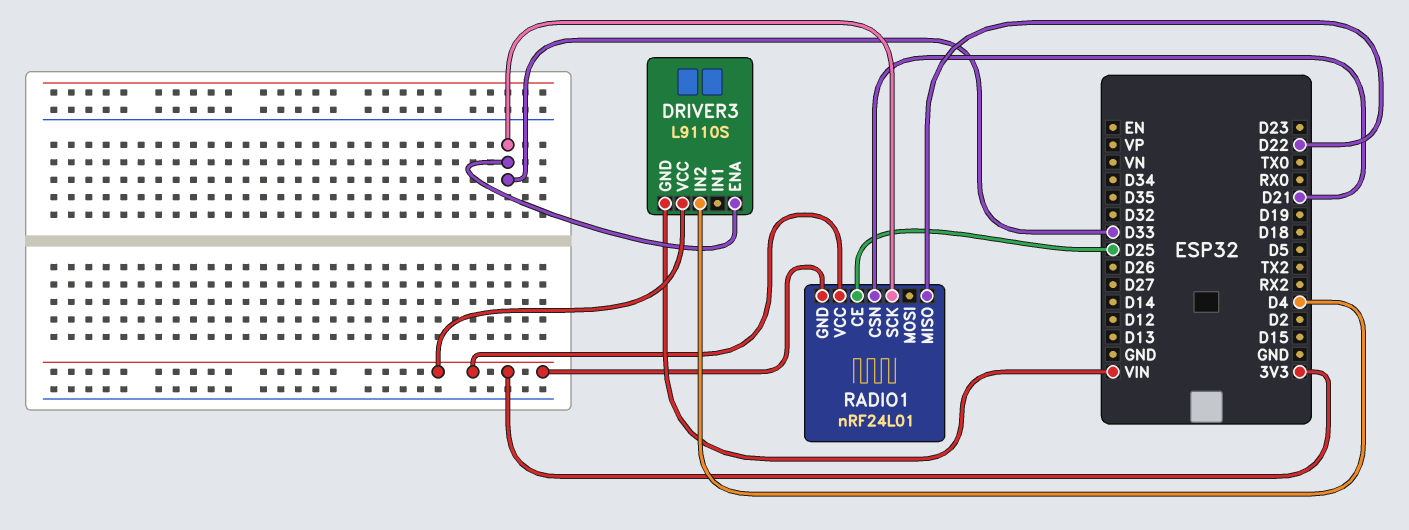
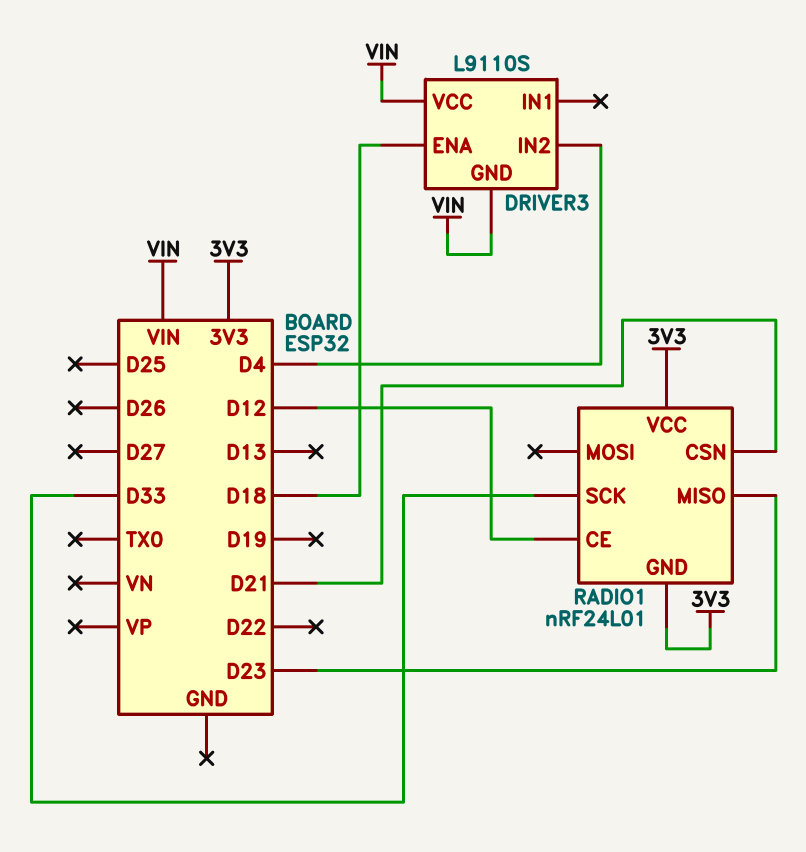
DRIVER3 pin ENA: D33 -> D18
DRIVER3 pin VCC: 3V3 -> VIN
RADIO1 pin CE: D25 -> D12
RADIO1 pin MISO: D22 -> D23

